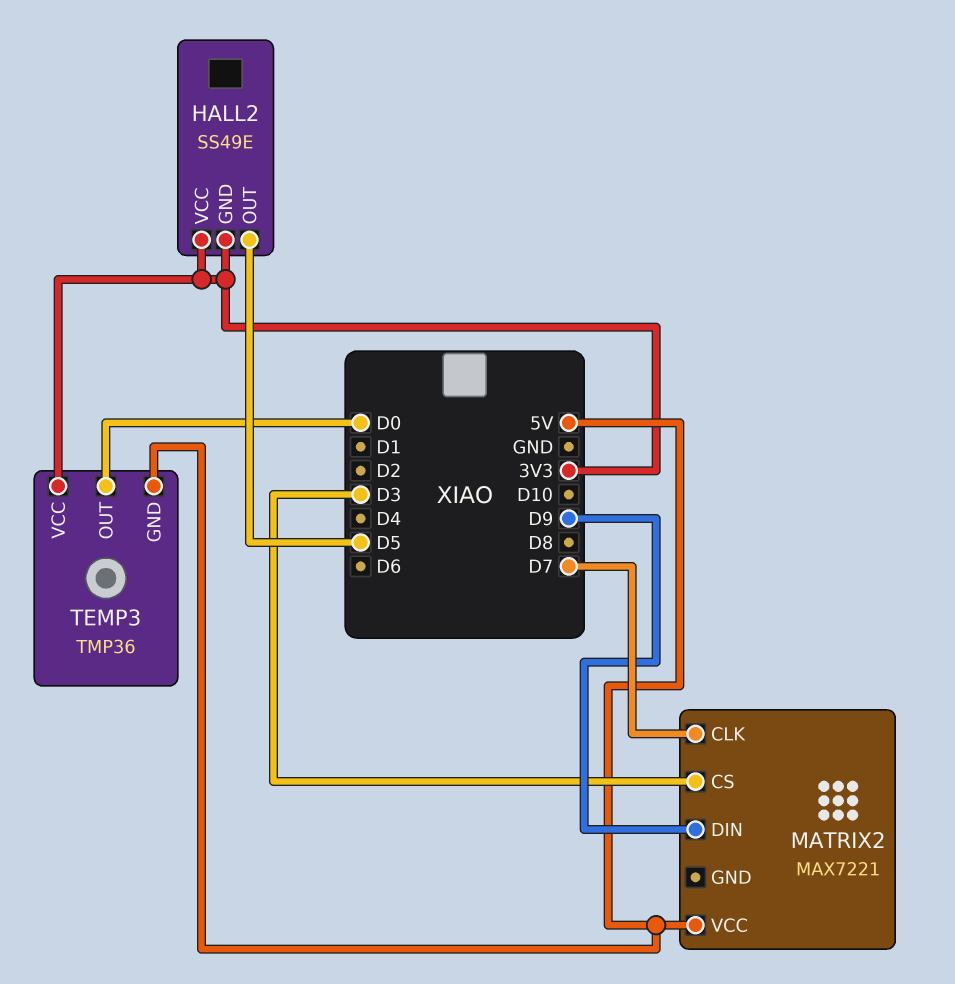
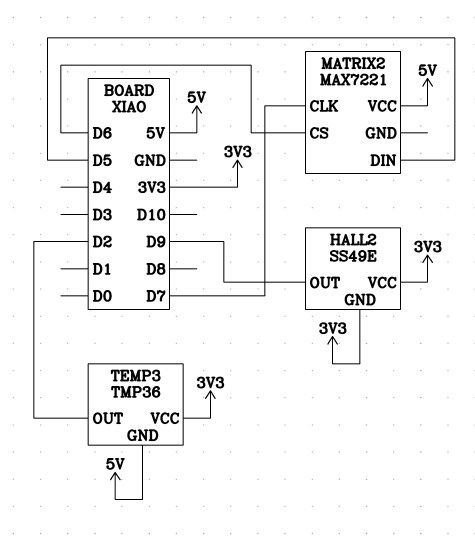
HALL2 pin OUT: D5 -> D9
MATRIX2 pin CS: D3 -> D6
MATRIX2 pin DIN: D9 -> D5
TEMP3 pin OUT: D0 -> D2

